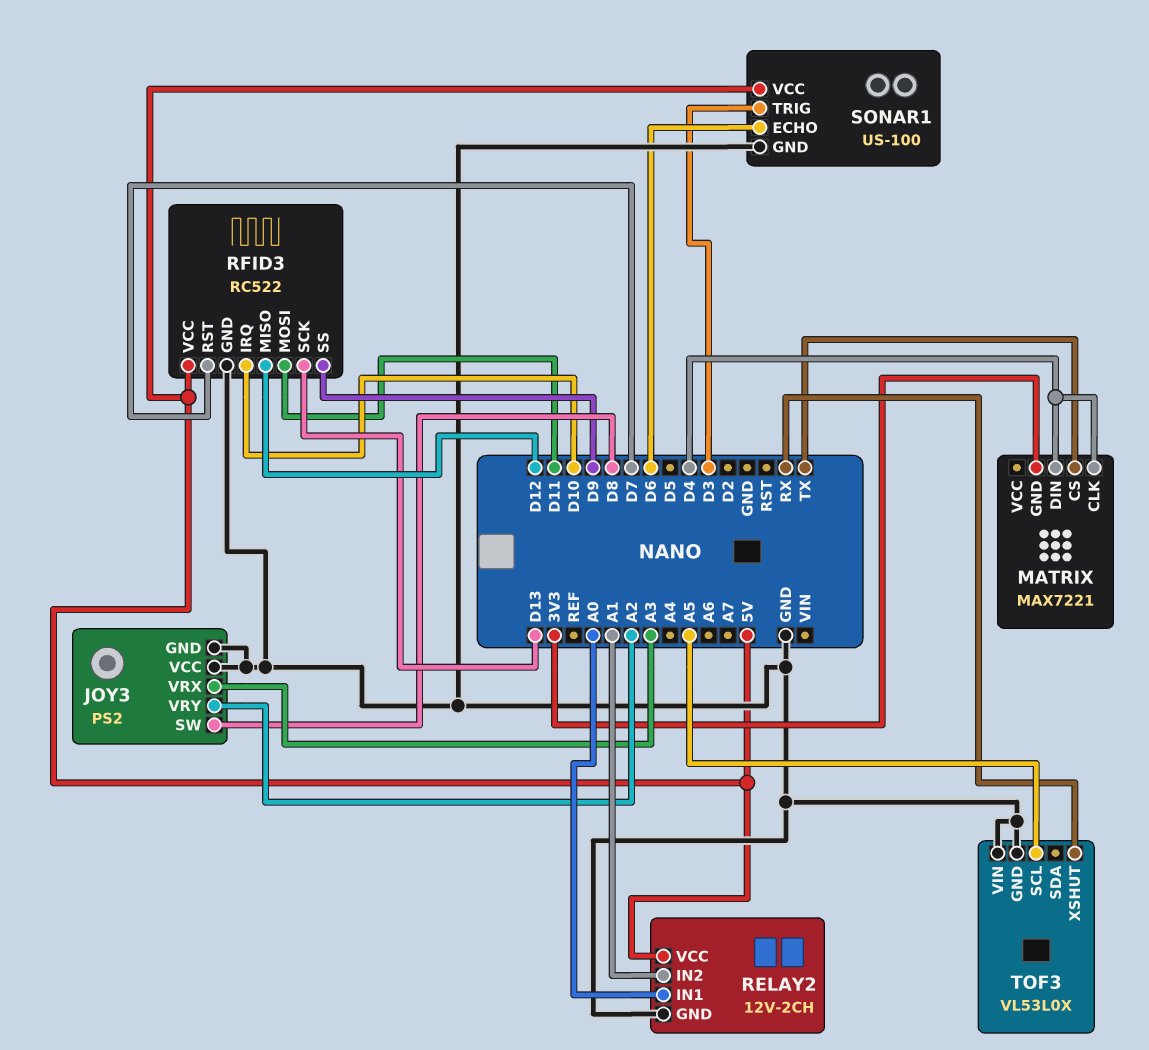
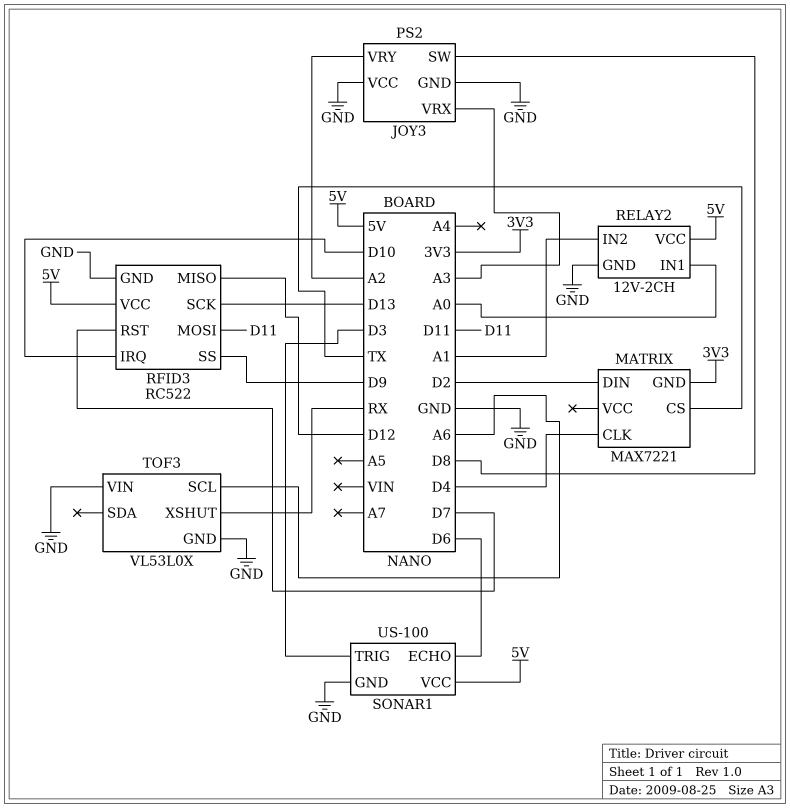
MATRIX pin DIN: D4 -> D2
TOF3 pin SCL: A5 -> A6

